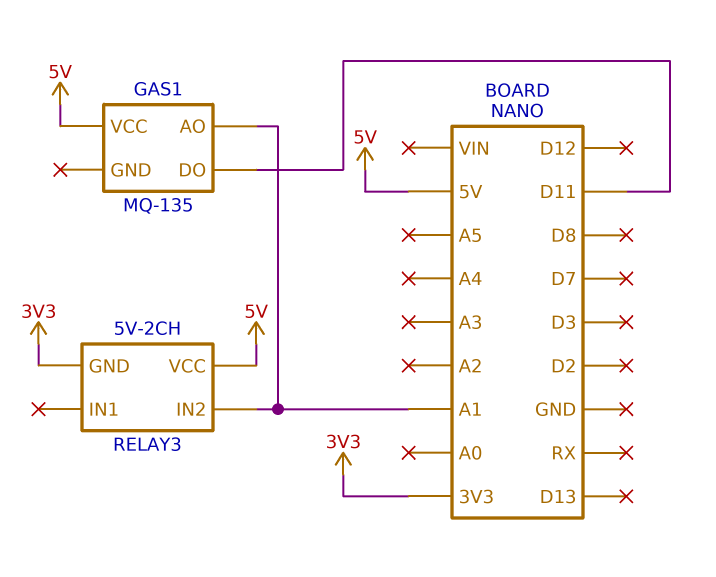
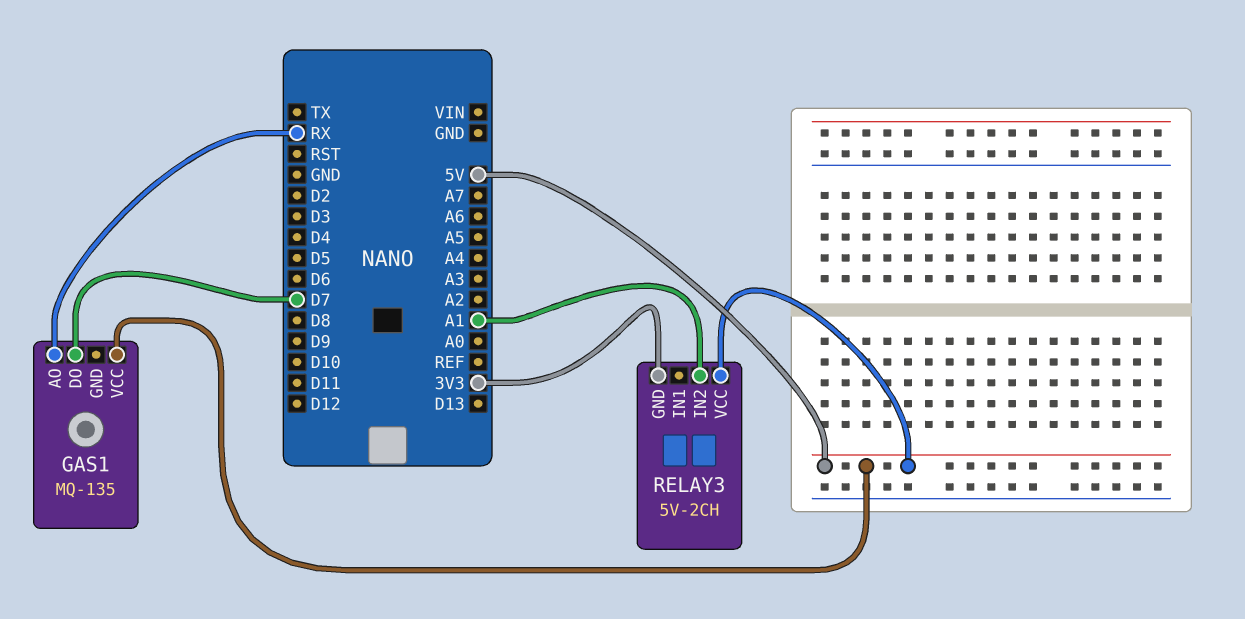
GAS1 pin AO: A1 -> RX
GAS1 pin DO: D11 -> D7

